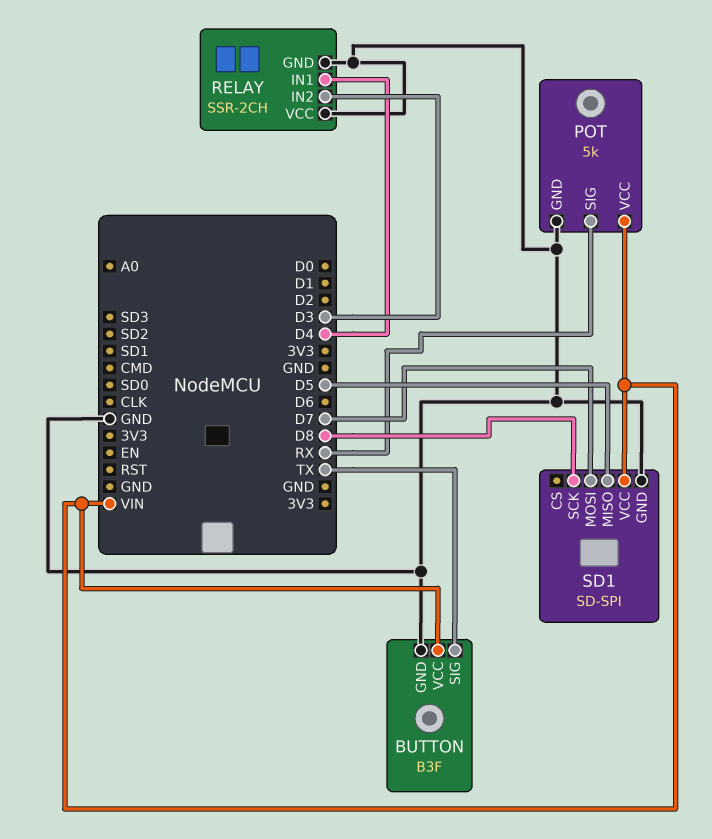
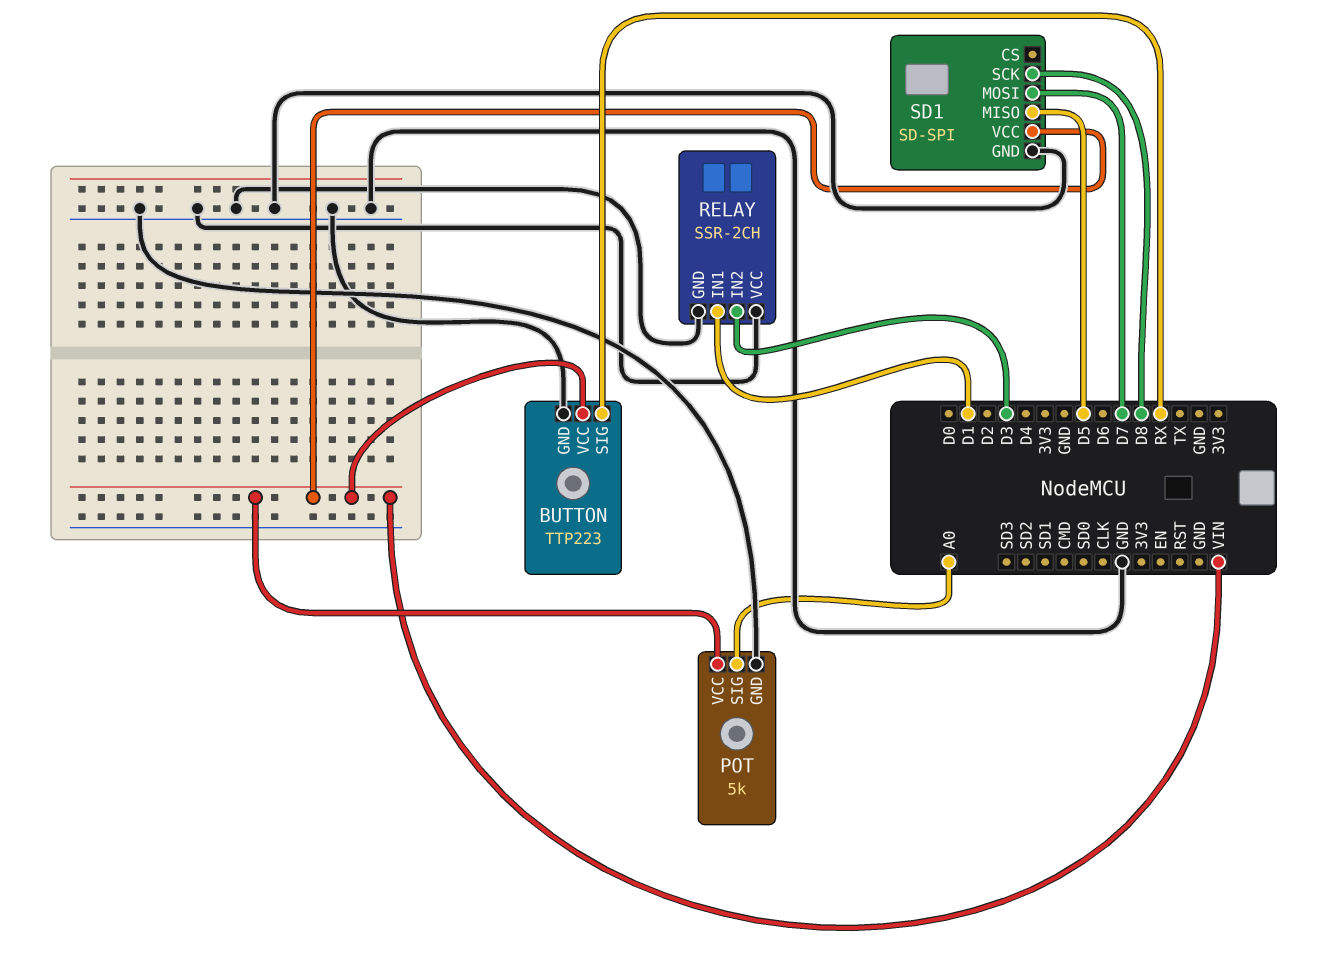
BUTTON: B3F -> TTP223
BUTTON pin SIG: TX -> RX
POT pin SIG: RX -> A0
RELAY pin IN1: D4 -> D1

